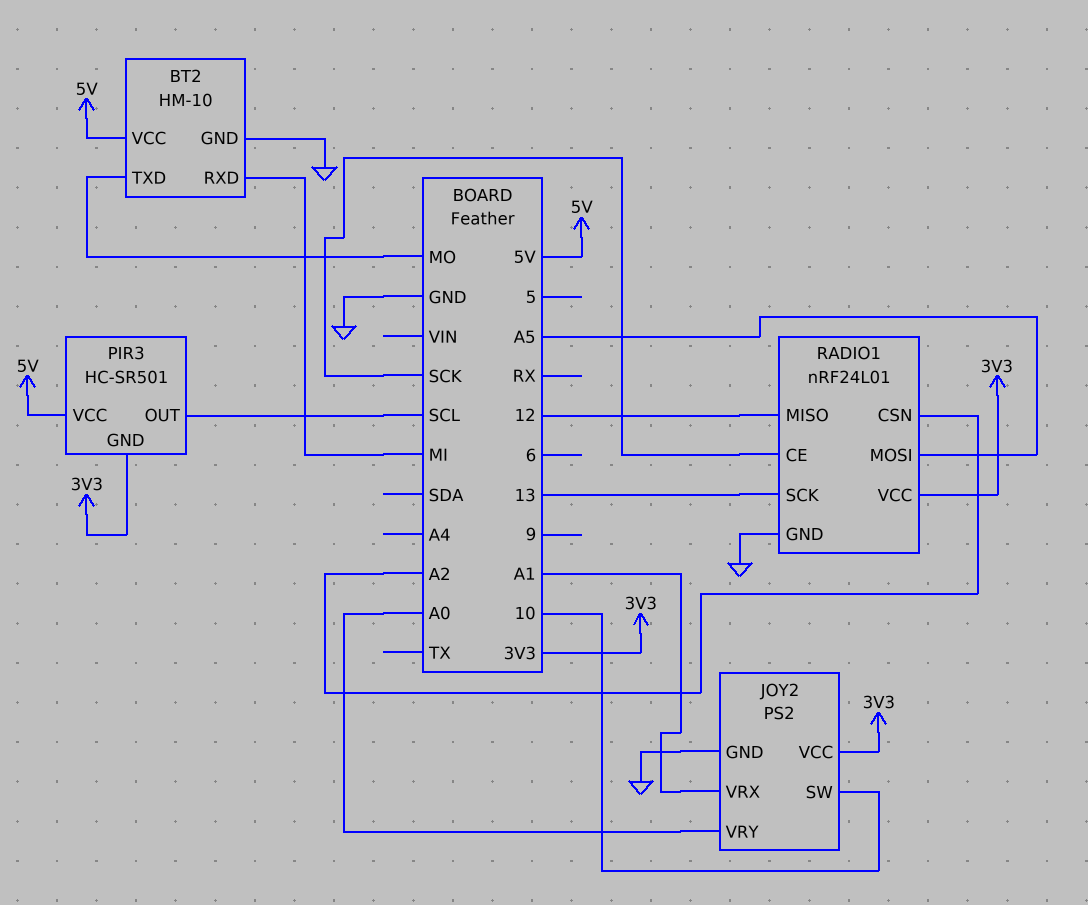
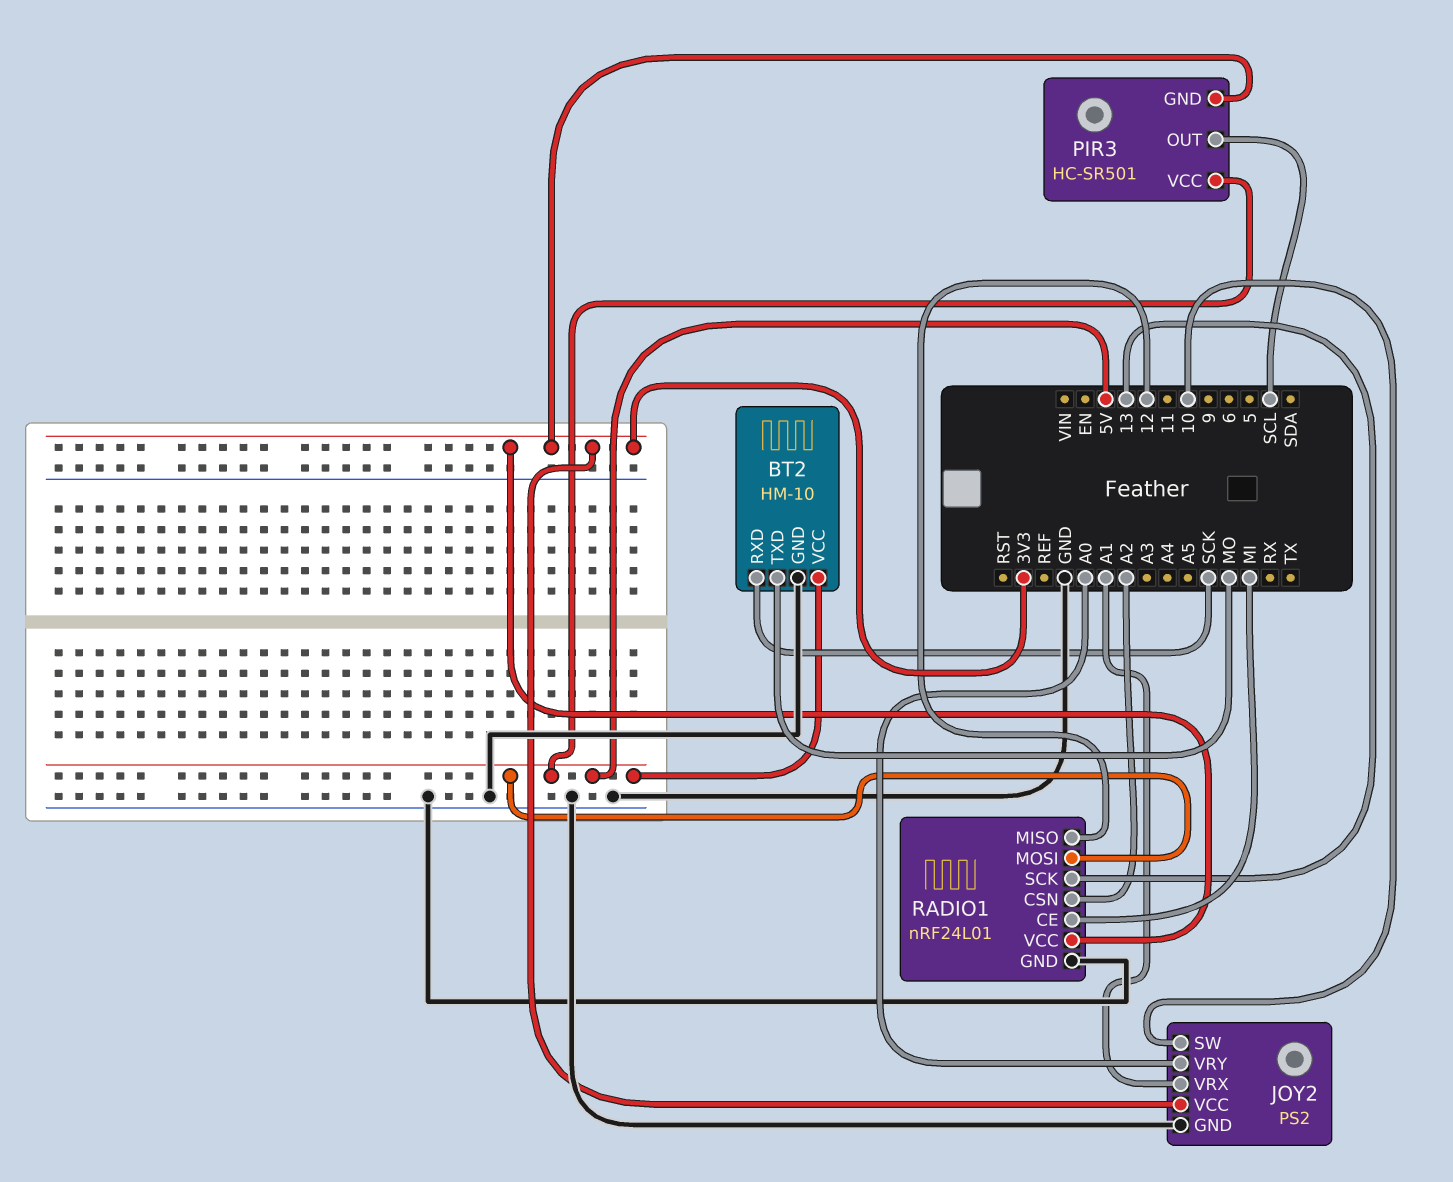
BT2 pin RXD: MI -> SCK
RADIO1 pin CE: SCK -> MI
RADIO1 pin MOSI: A5 -> 5V

